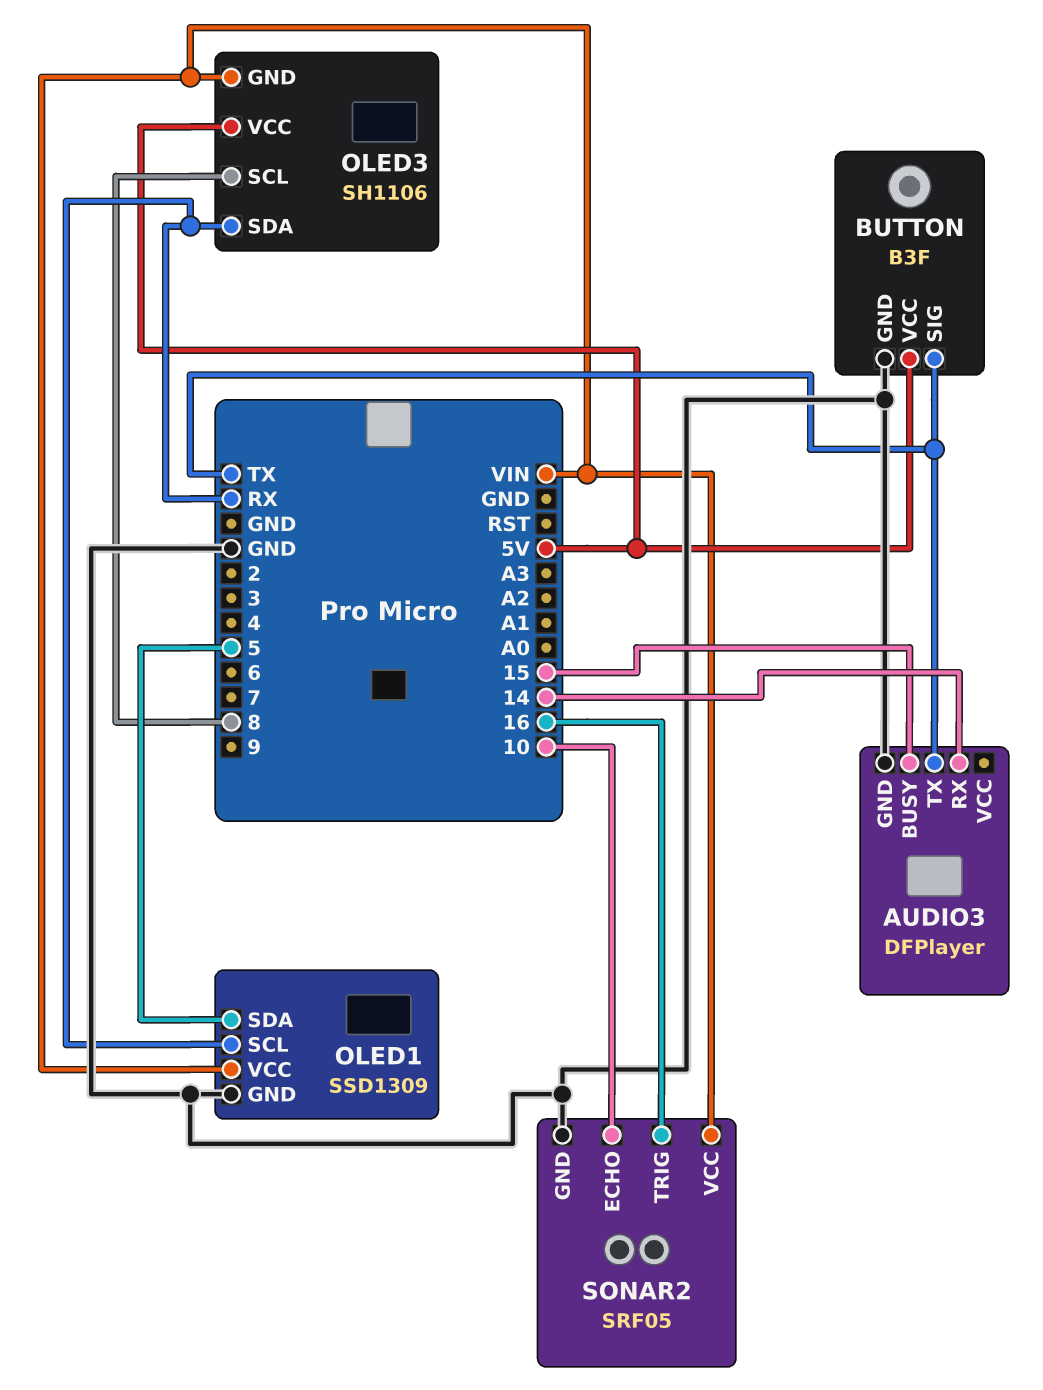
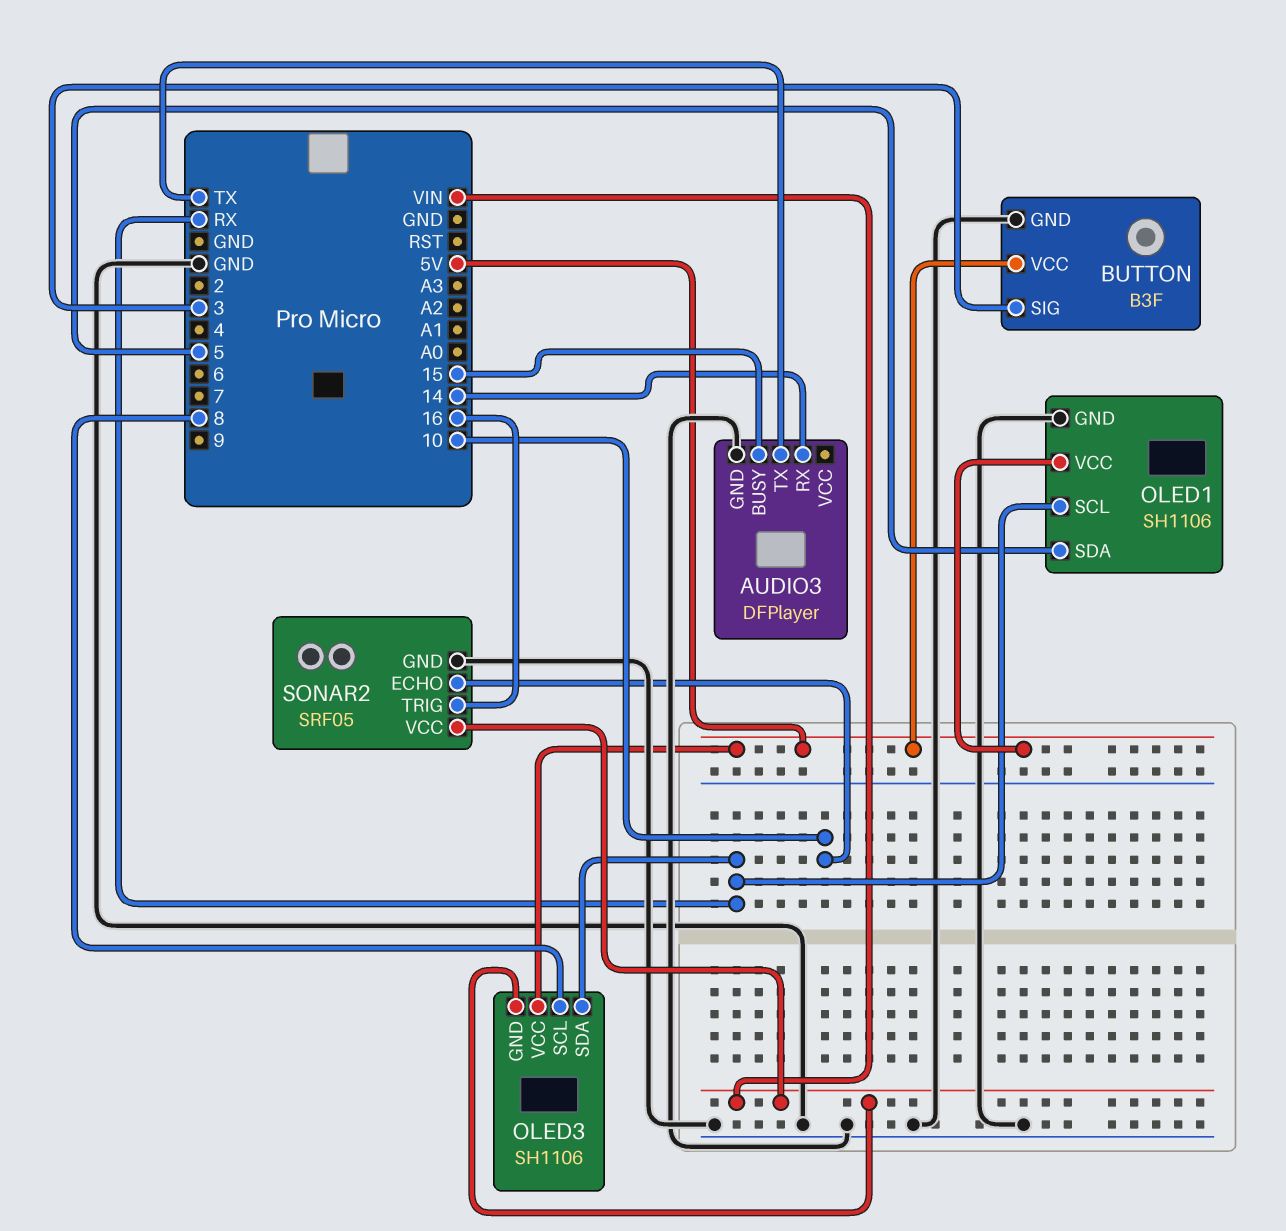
BUTTON pin SIG: TX -> 3
OLED1: SSD1309 -> SH1106
OLED1 pin VCC: VIN -> 5V

